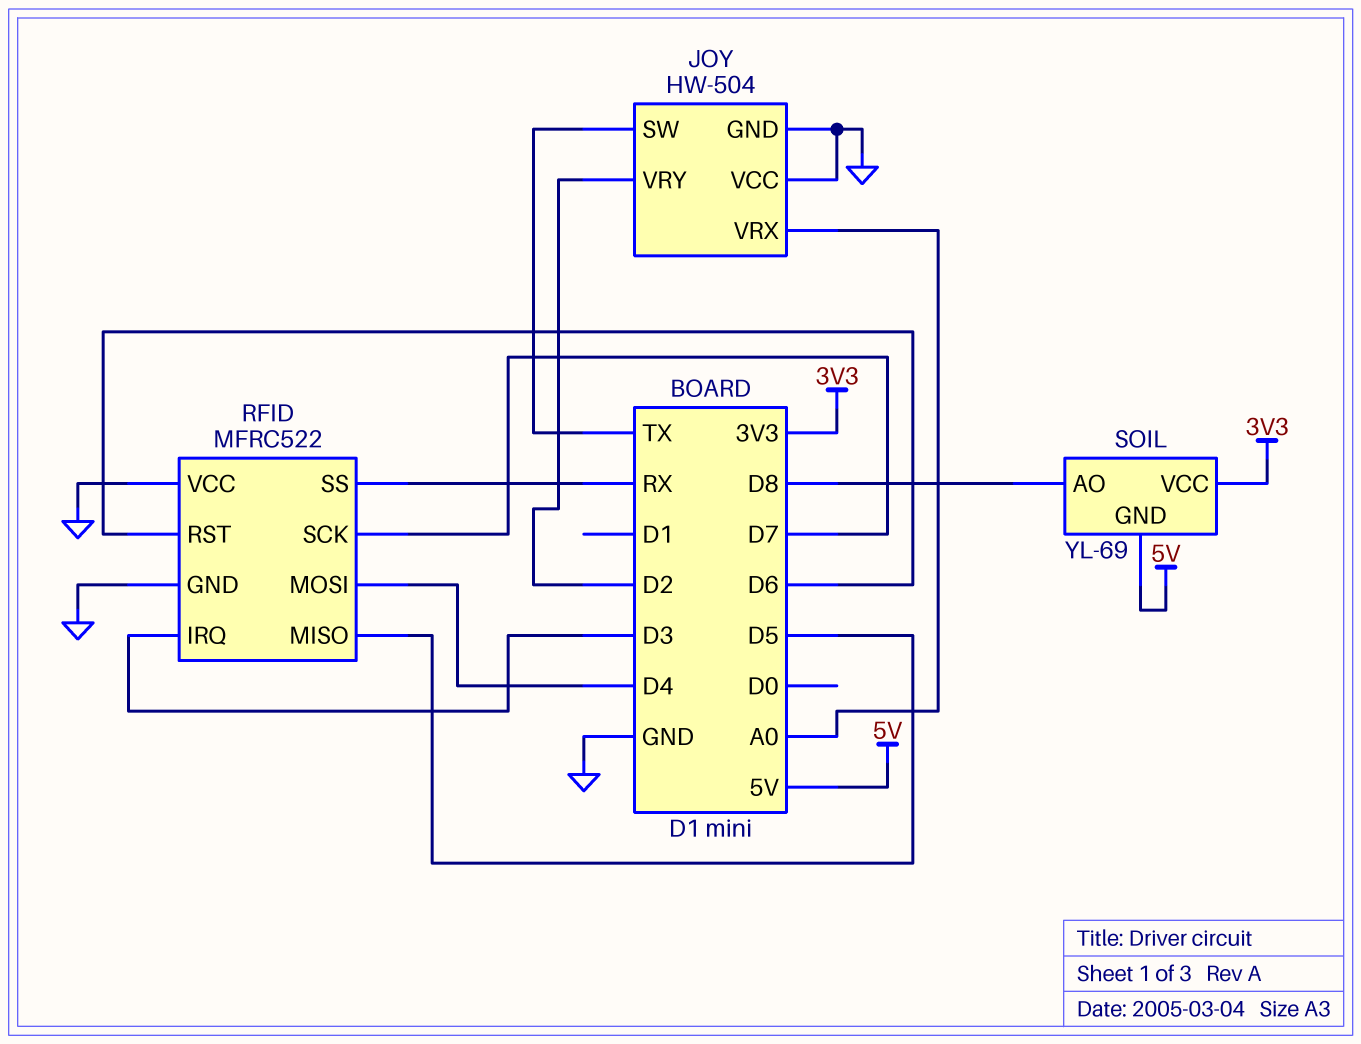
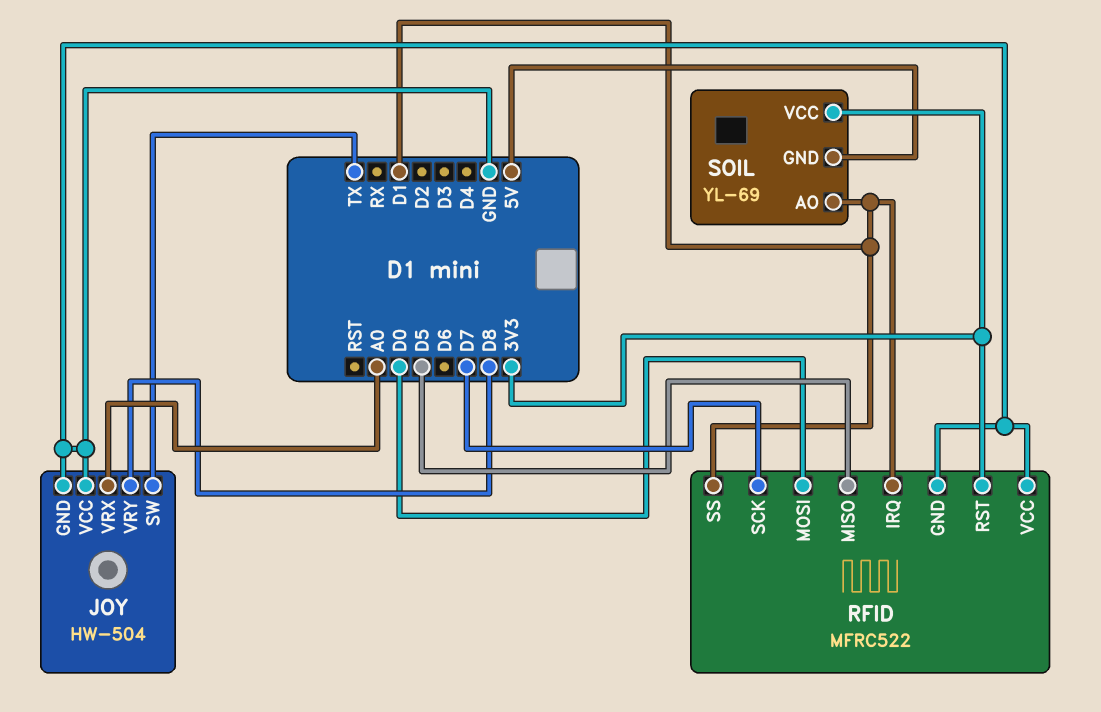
JOY pin VRY: D2 -> D8
RFID pin IRQ: D3 -> D1
RFID pin MOSI: D4 -> D0
RFID pin RST: D6 -> 3V3
RFID pin SS: RX -> D1
SOIL pin AO: D8 -> D1

